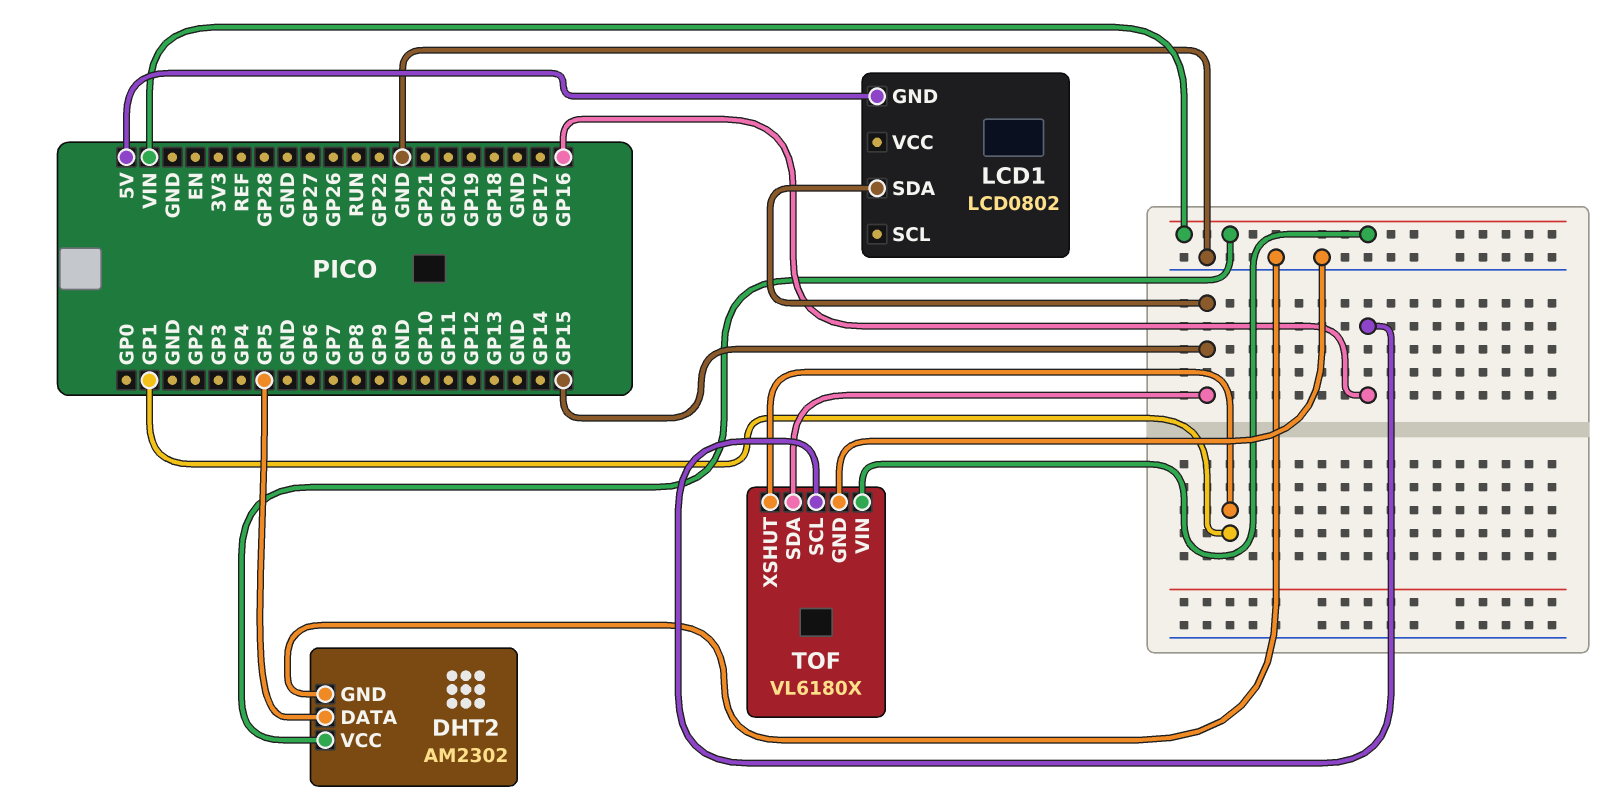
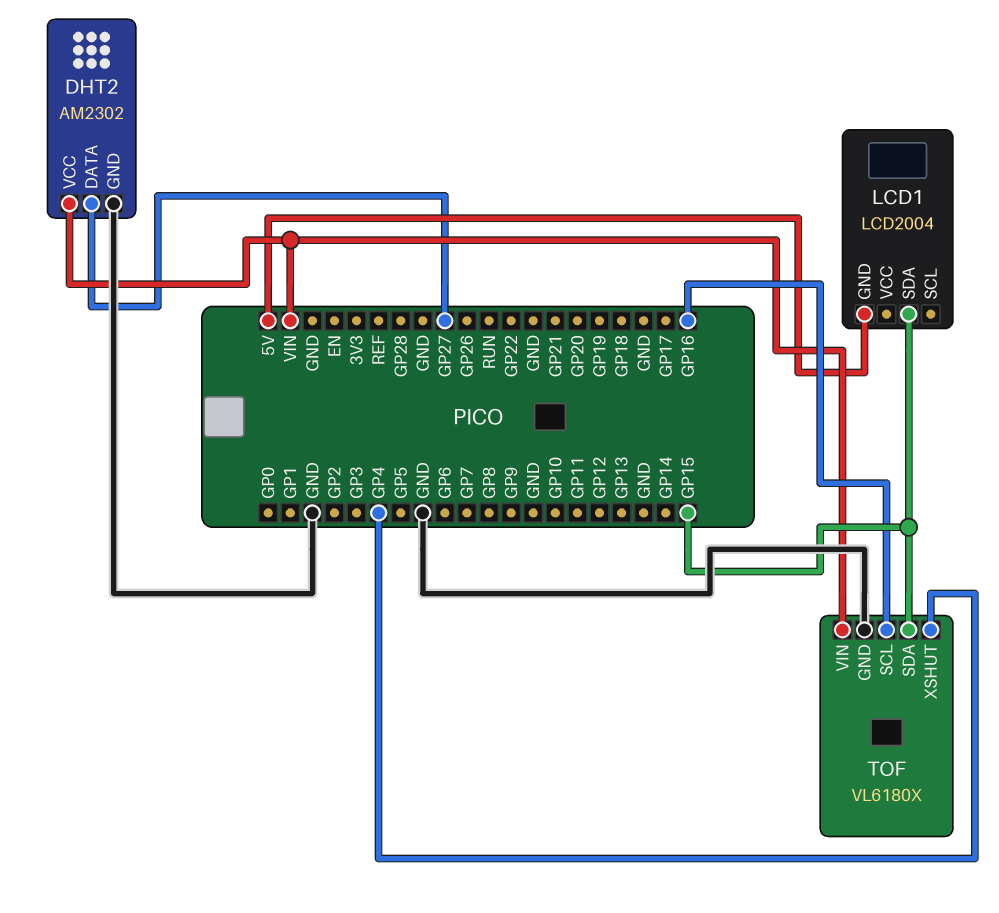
DHT2 pin DATA: GP5 -> GP27
LCD1: LCD0802 -> LCD2004
TOF pin XSHUT: GP1 -> GP4

